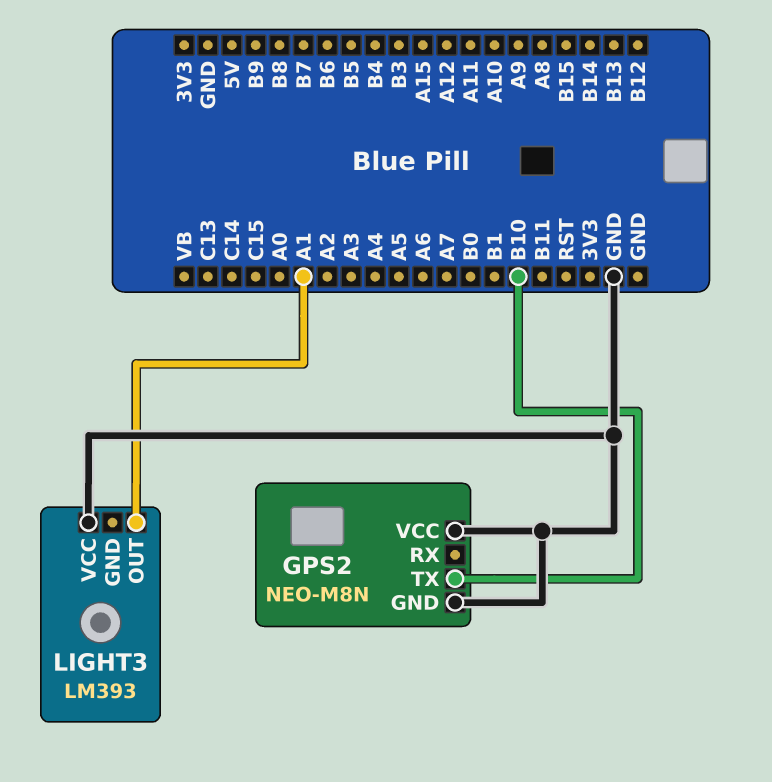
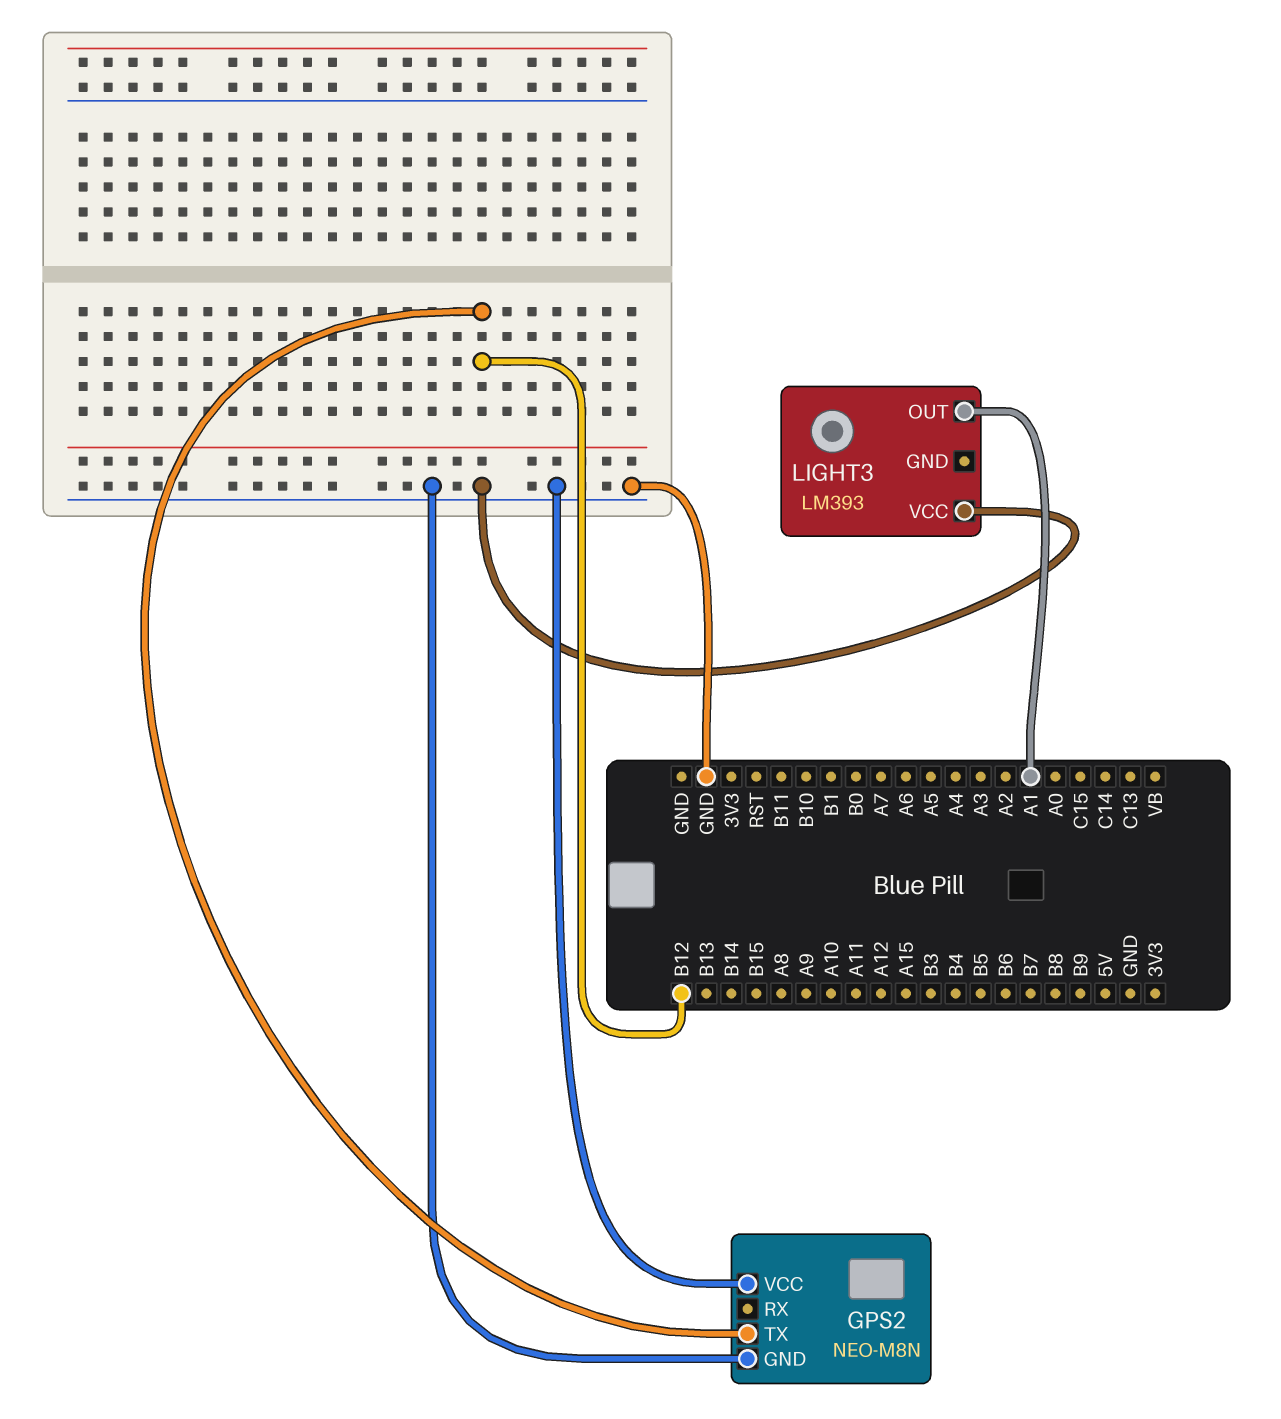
GPS2 pin TX: B10 -> B12

